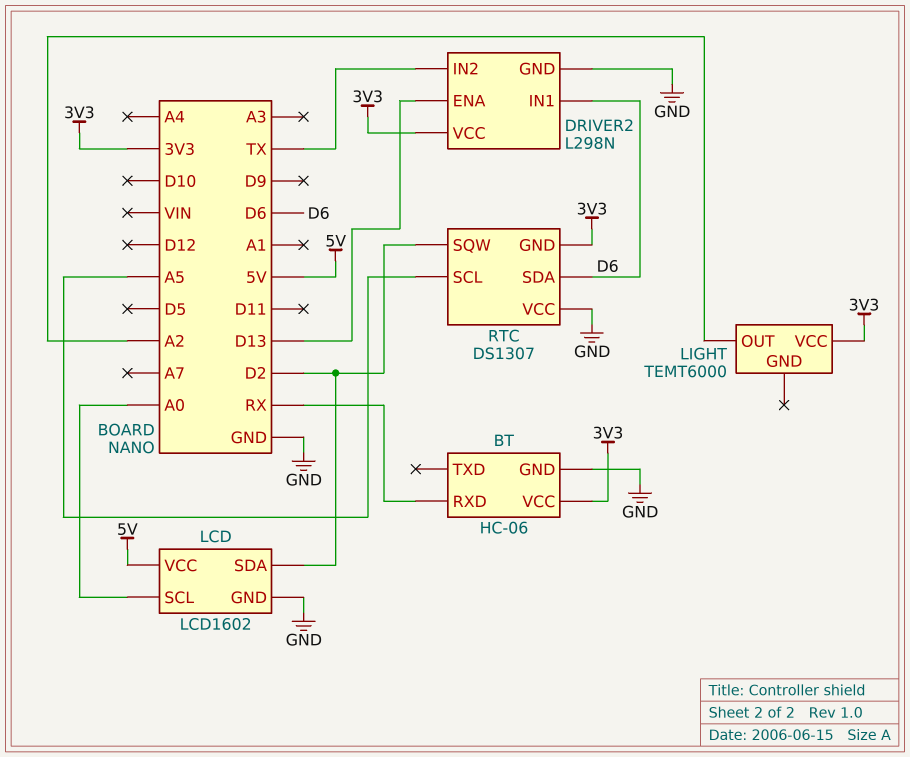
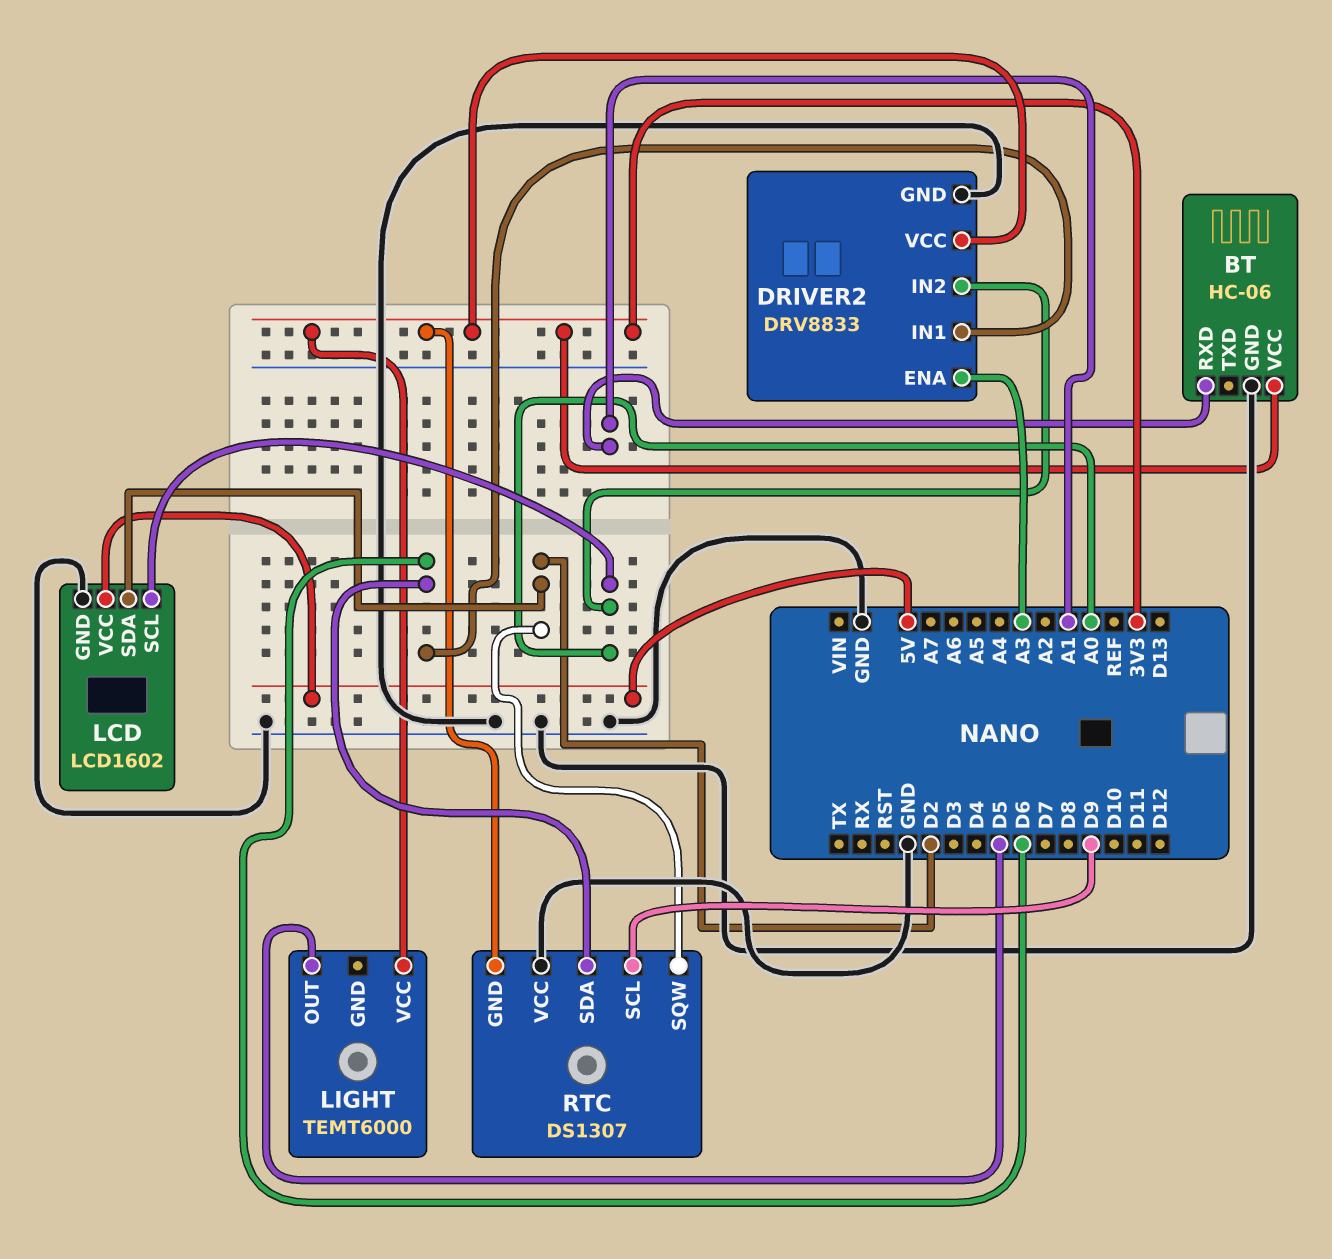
BT pin RXD: RX -> A1
DRIVER2: L298N -> DRV8833
DRIVER2 pin ENA: D13 -> A3
DRIVER2 pin IN2: TX -> A0
LIGHT pin OUT: A2 -> D5
RTC pin SCL: A5 -> D9

